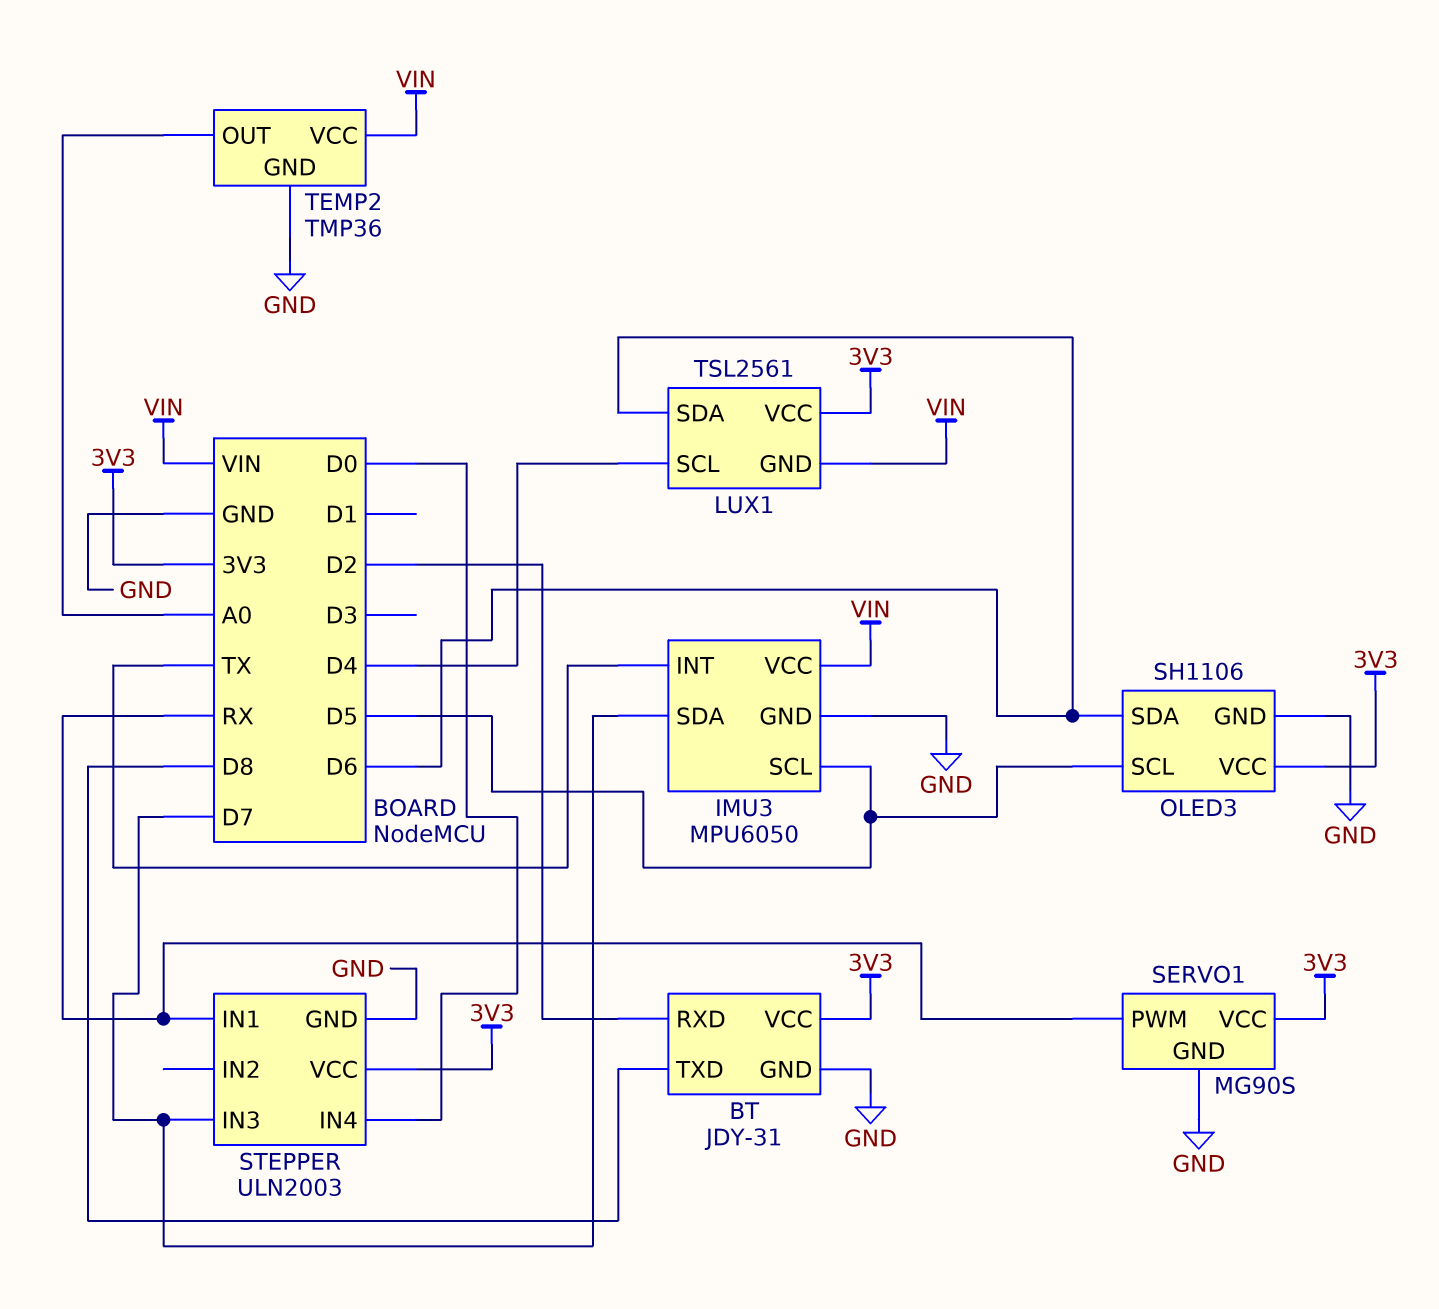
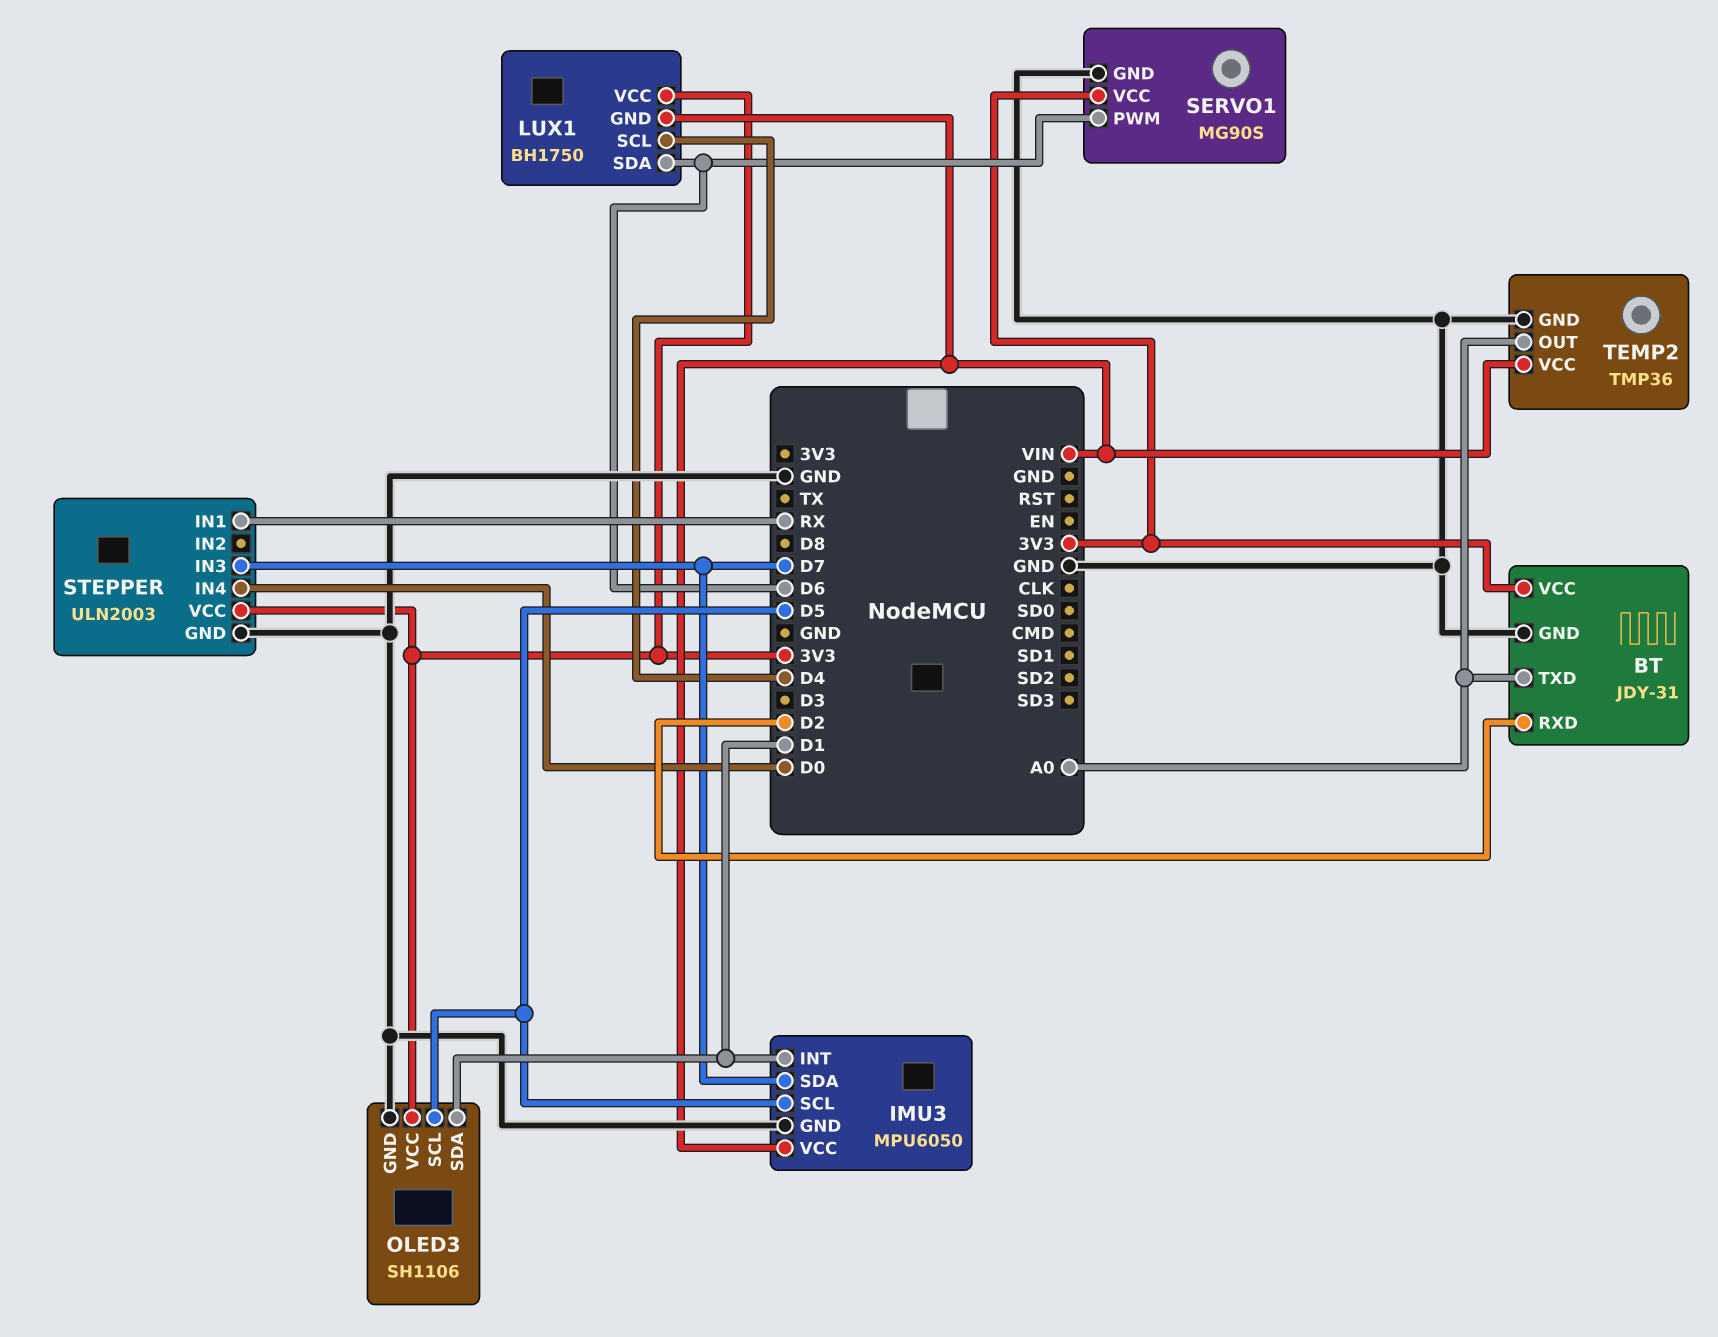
BT pin TXD: D8 -> A0
IMU3 pin INT: TX -> D1
LUX1: TSL2561 -> BH1750
OLED3 pin SDA: D6 -> D1
SERVO1 pin PWM: RX -> D6

